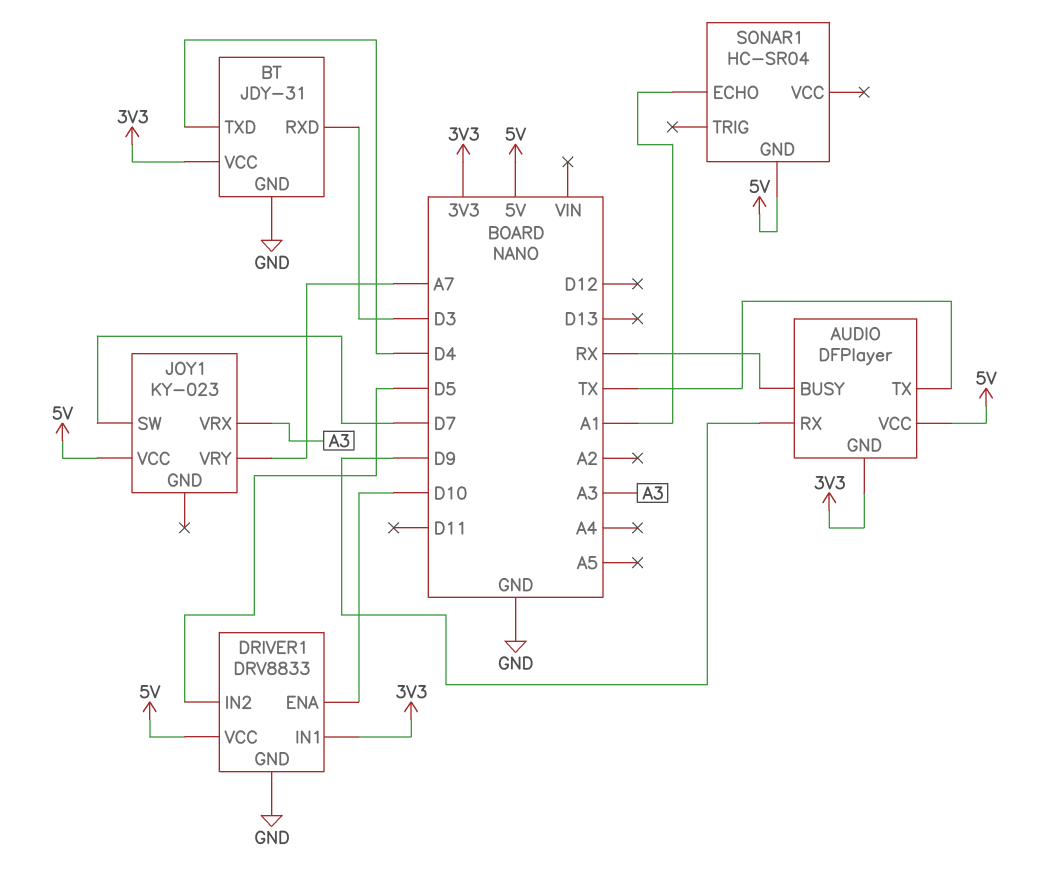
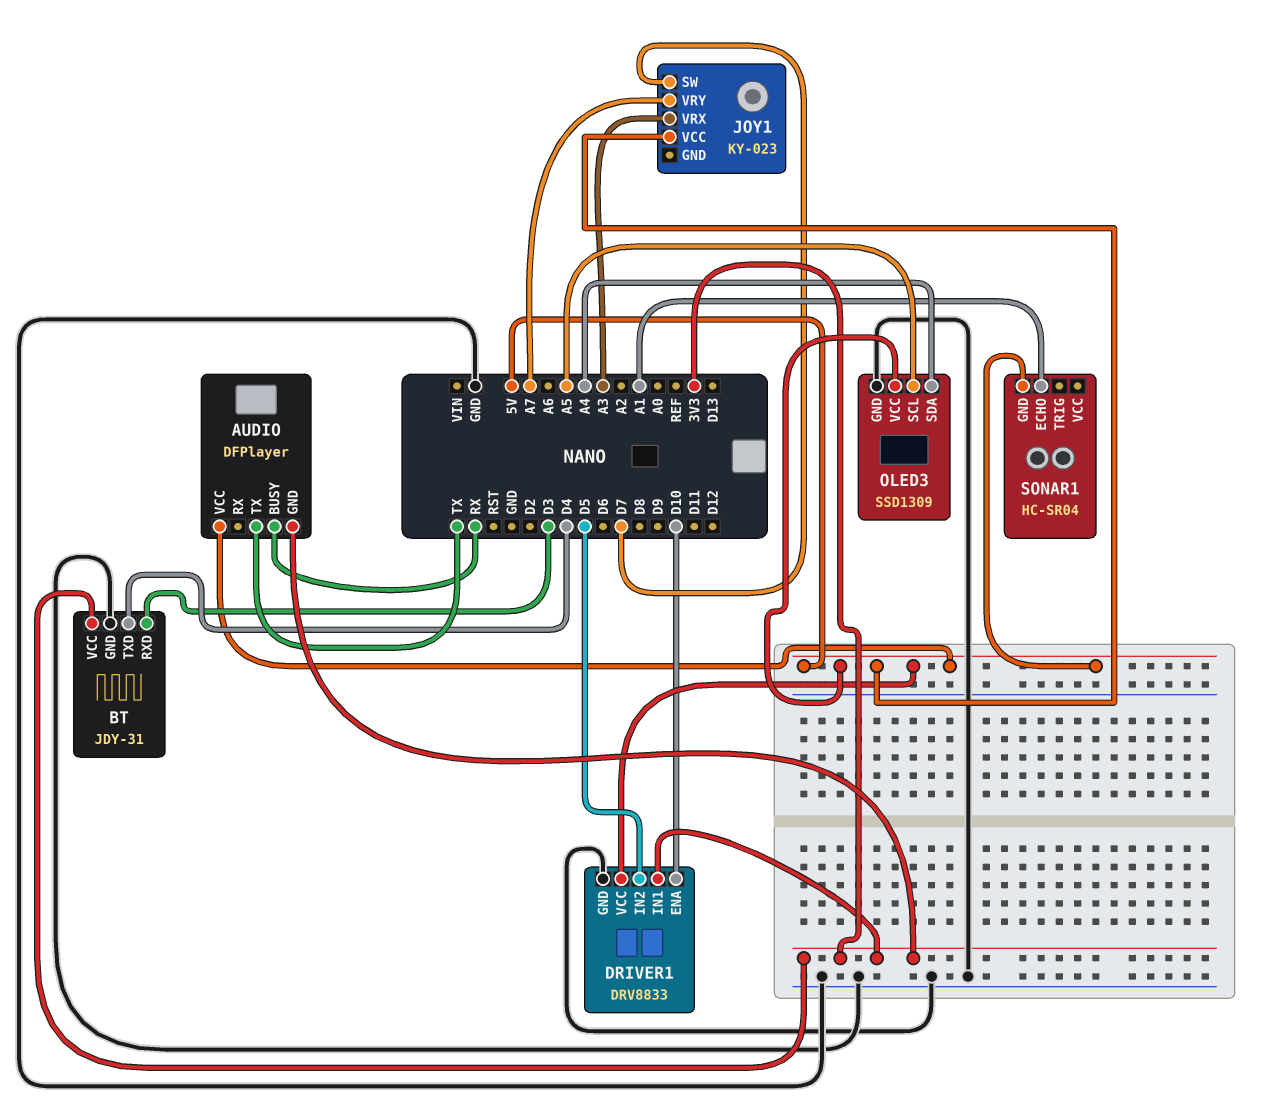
AUDIO pin RX: D9 -> none
OLED3: none -> SSD1309
OLED3 pin GND: none -> GND
OLED3 pin SCL: none -> A5
OLED3 pin SDA: none -> A4
OLED3 pin VCC: none -> 5V

